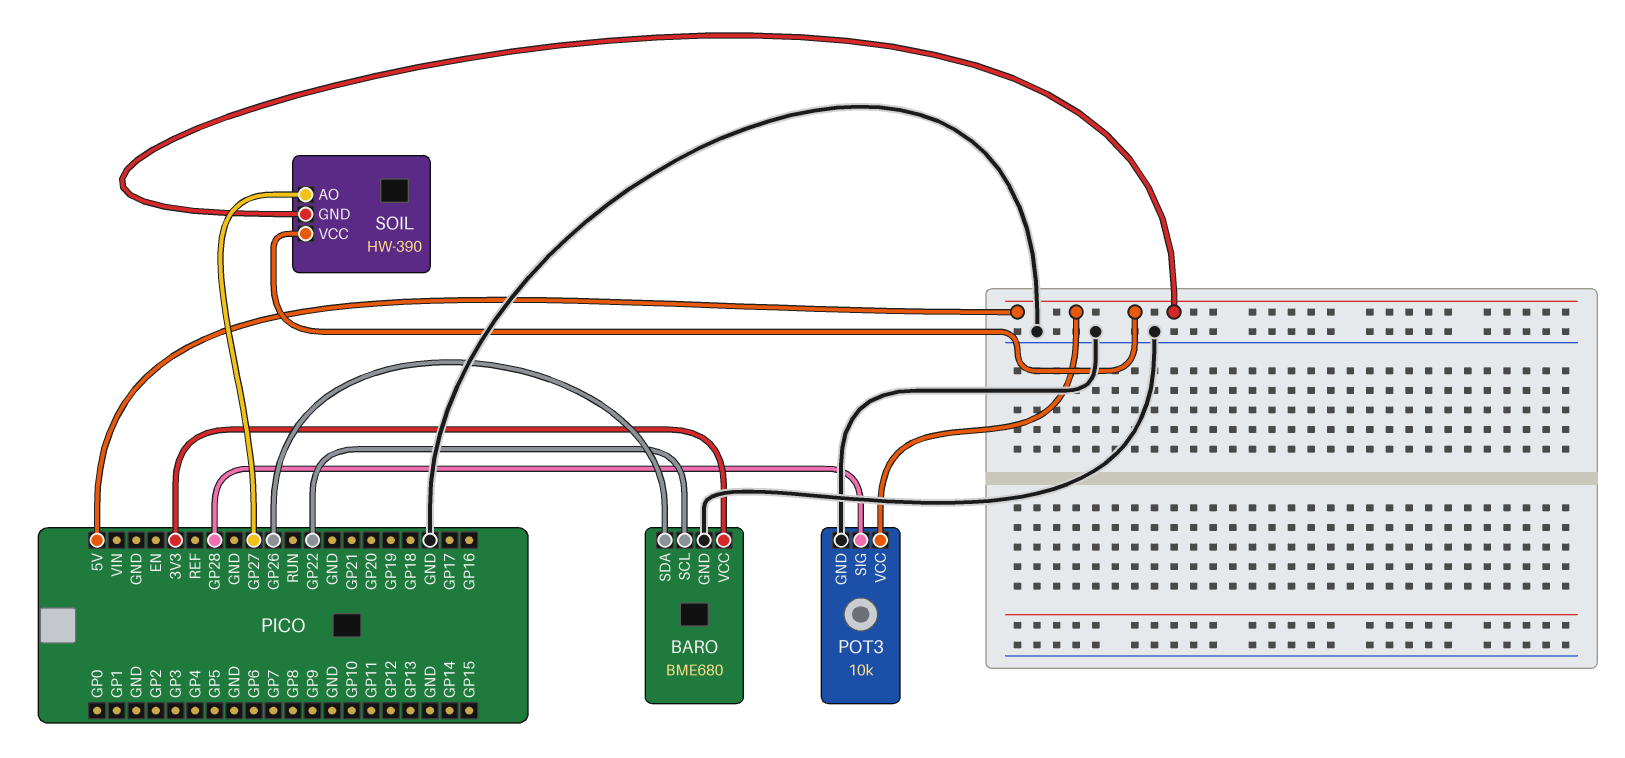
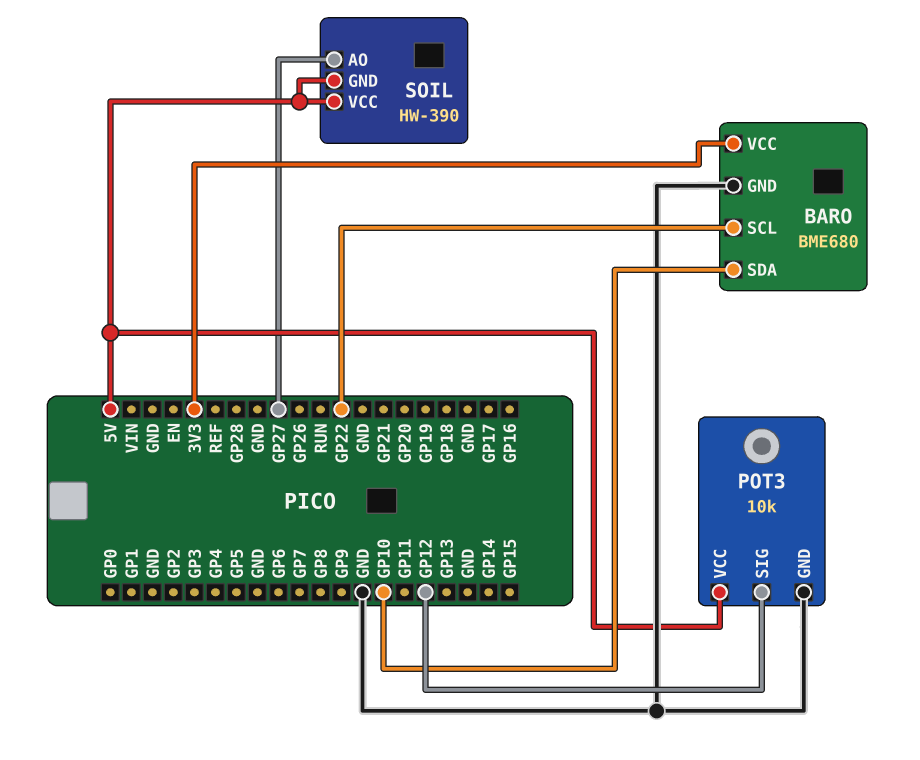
BARO pin SDA: GP26 -> GP10
POT3 pin SIG: GP28 -> GP12

